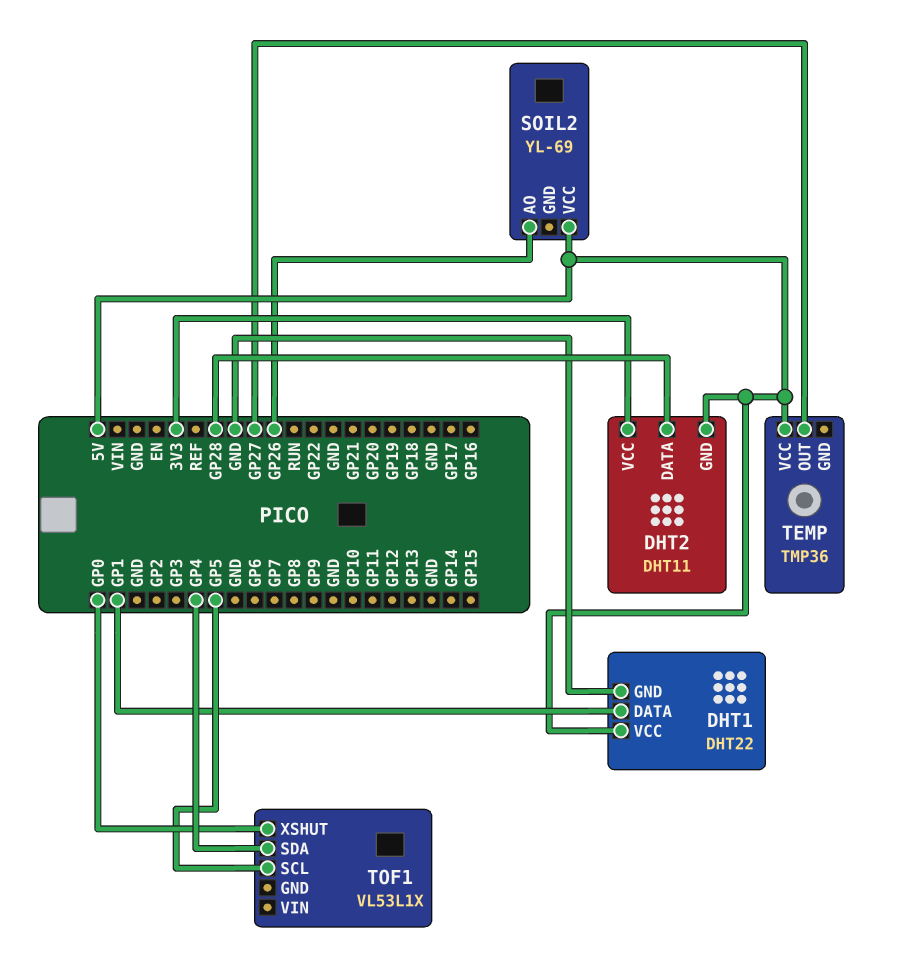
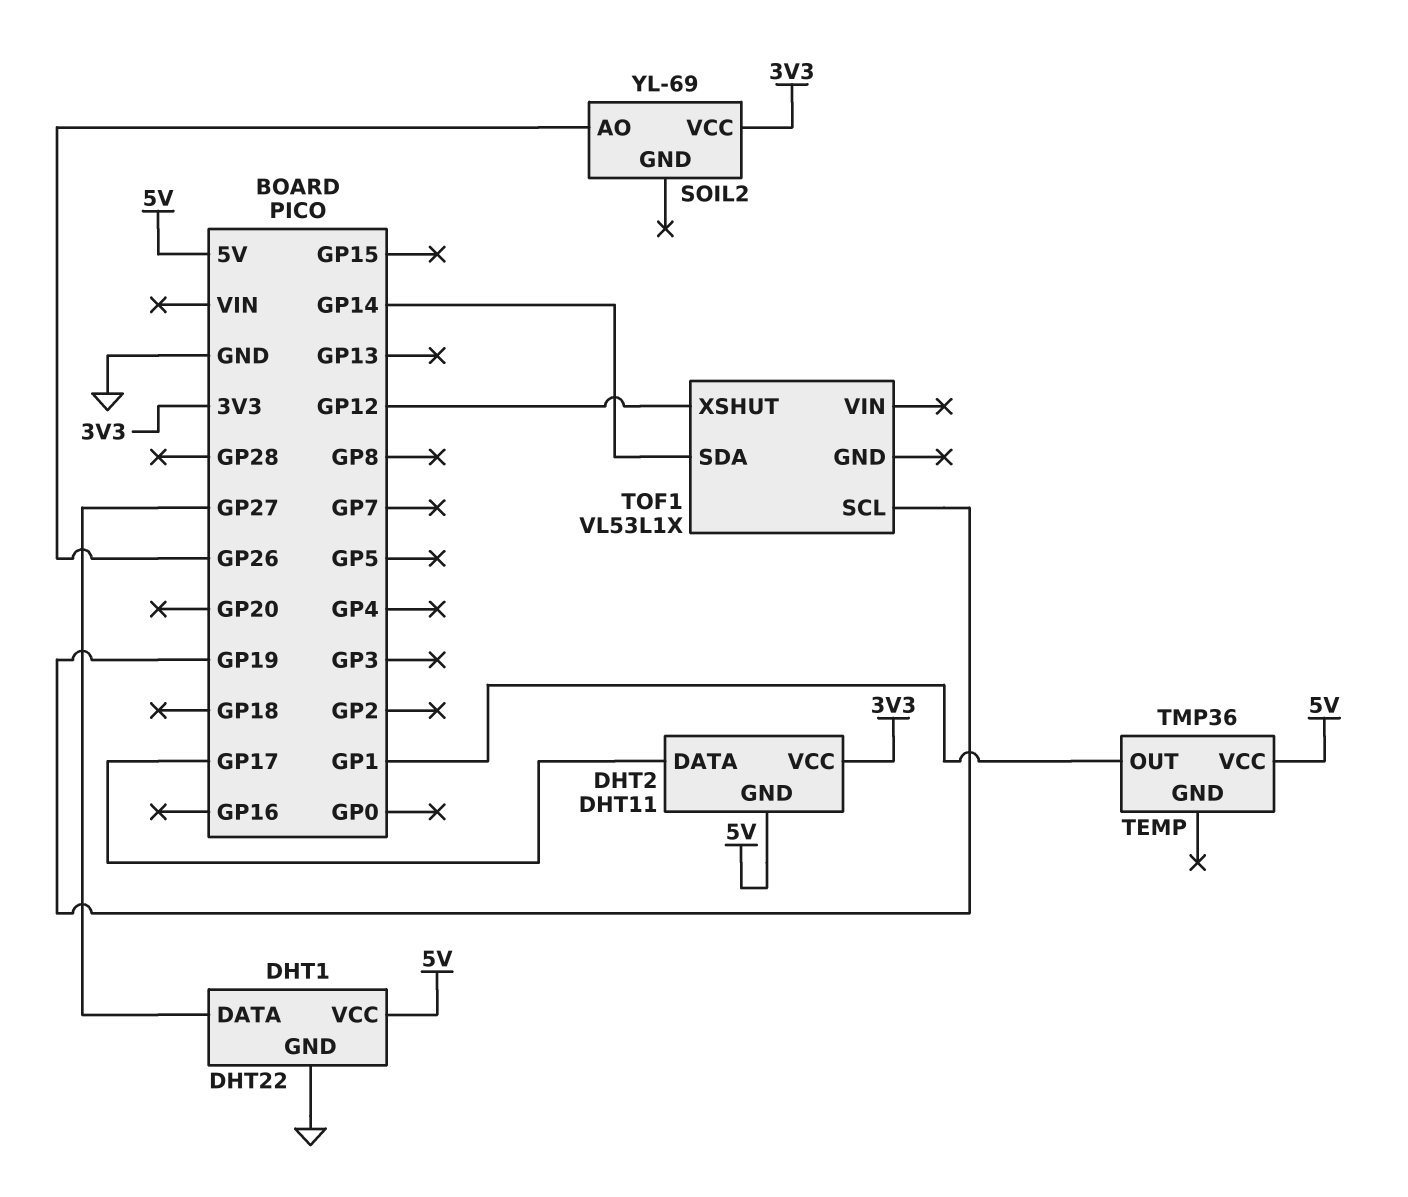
DHT1 pin DATA: GP1 -> GP27
DHT2 pin DATA: GP28 -> GP17
SOIL2 pin VCC: 5V -> 3V3
TEMP pin OUT: GP27 -> GP1
TOF1 pin SCL: GP5 -> GP19
TOF1 pin SDA: GP4 -> GP14
TOF1 pin XSHUT: GP0 -> GP12

